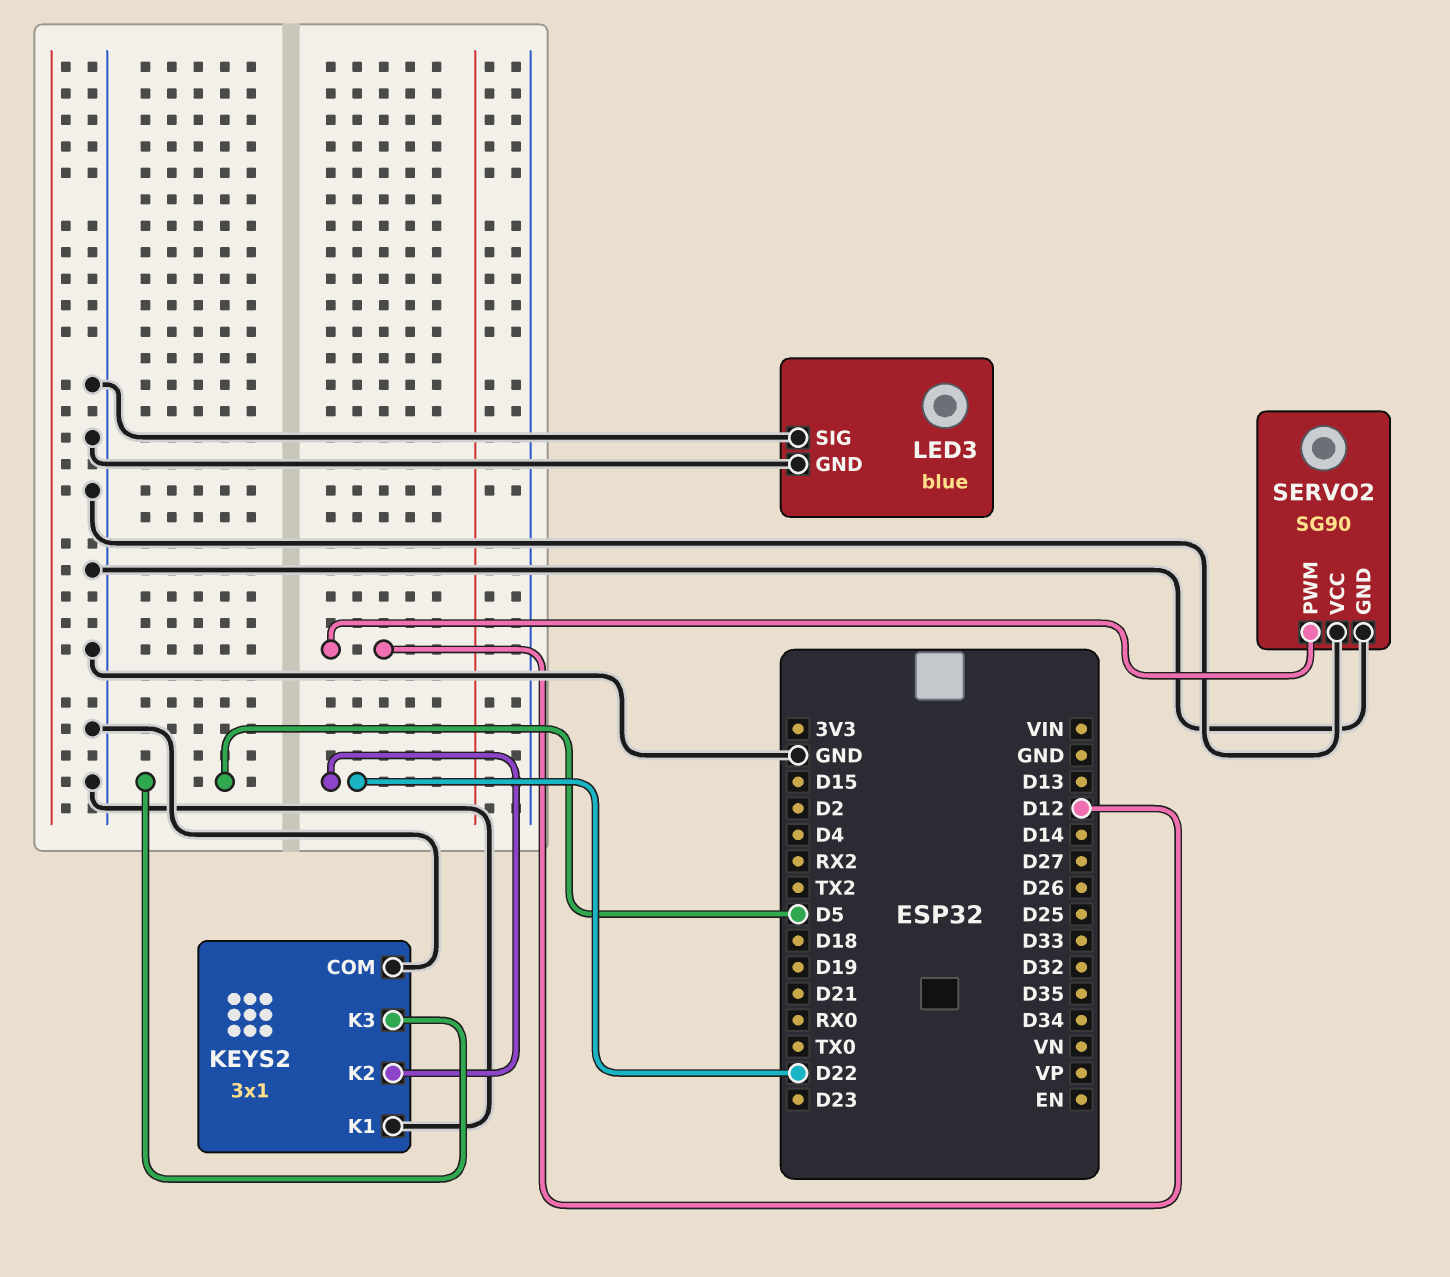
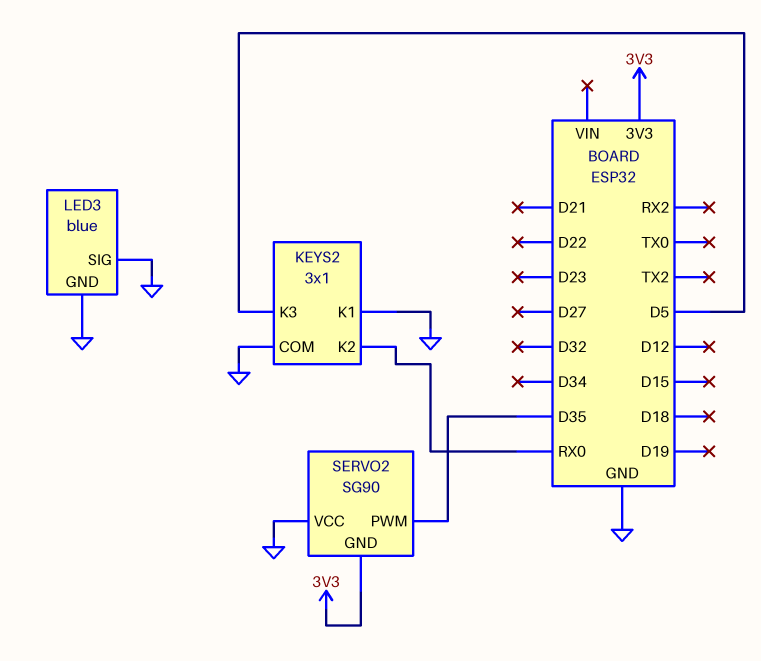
KEYS2 pin K2: D22 -> RX0
SERVO2 pin GND: GND -> 3V3
SERVO2 pin PWM: D12 -> D35

